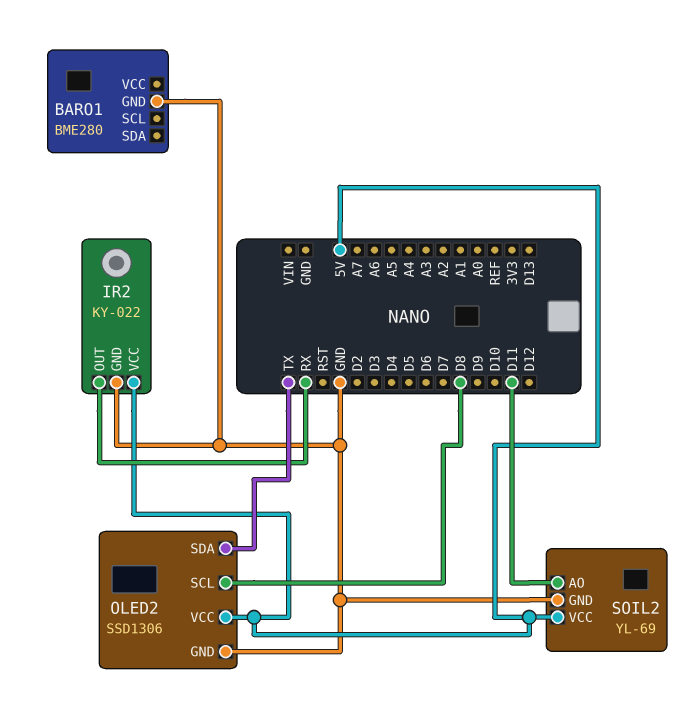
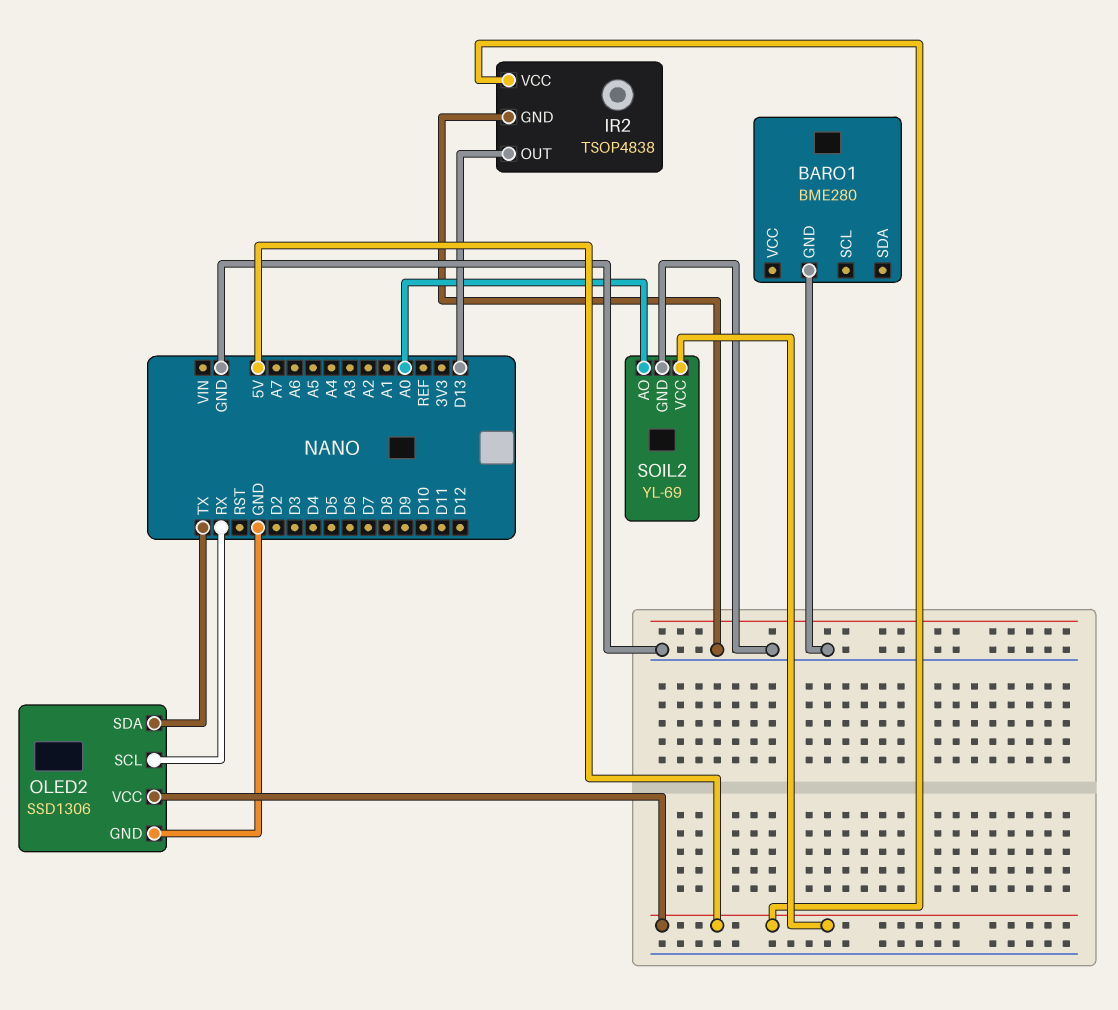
IR2: KY-022 -> TSOP4838
IR2 pin OUT: RX -> D13
OLED2 pin SCL: D8 -> RX
SOIL2 pin AO: D11 -> A0

